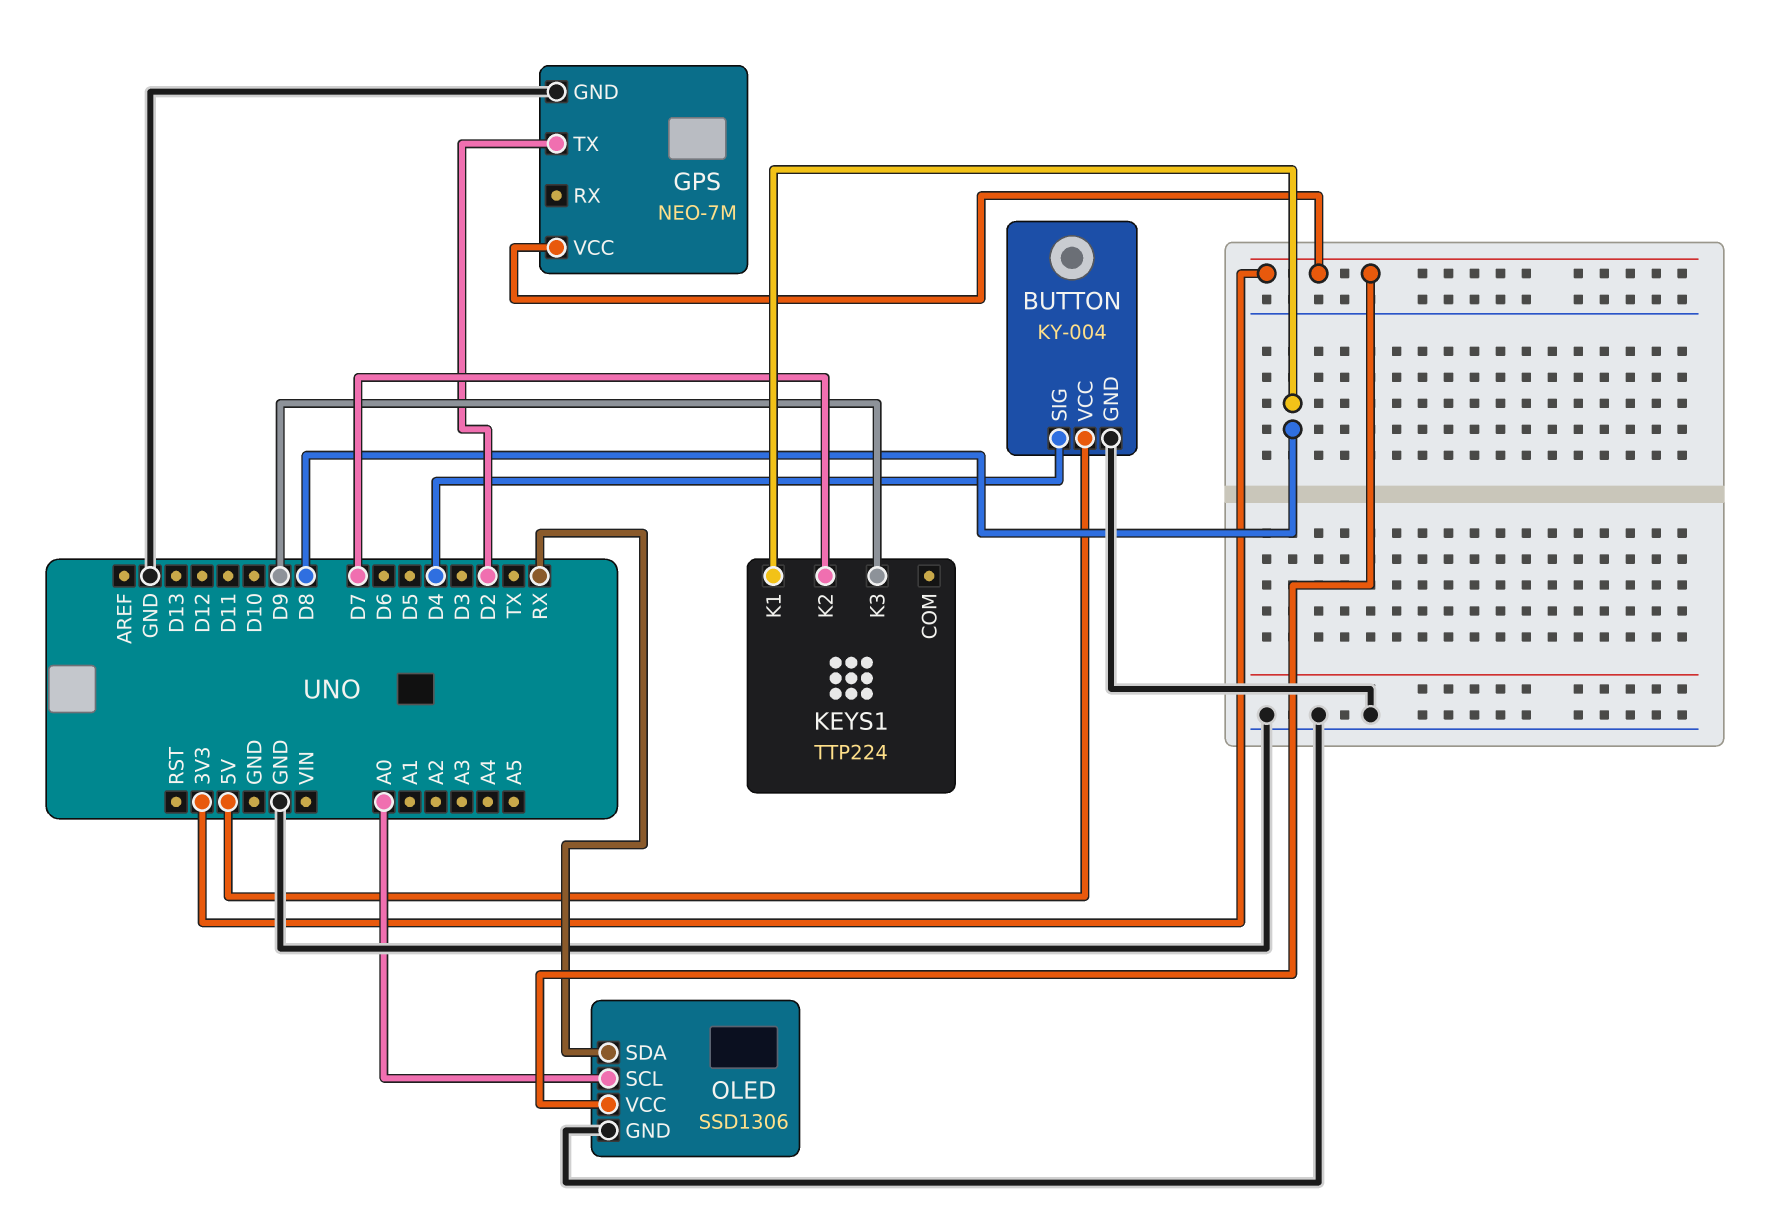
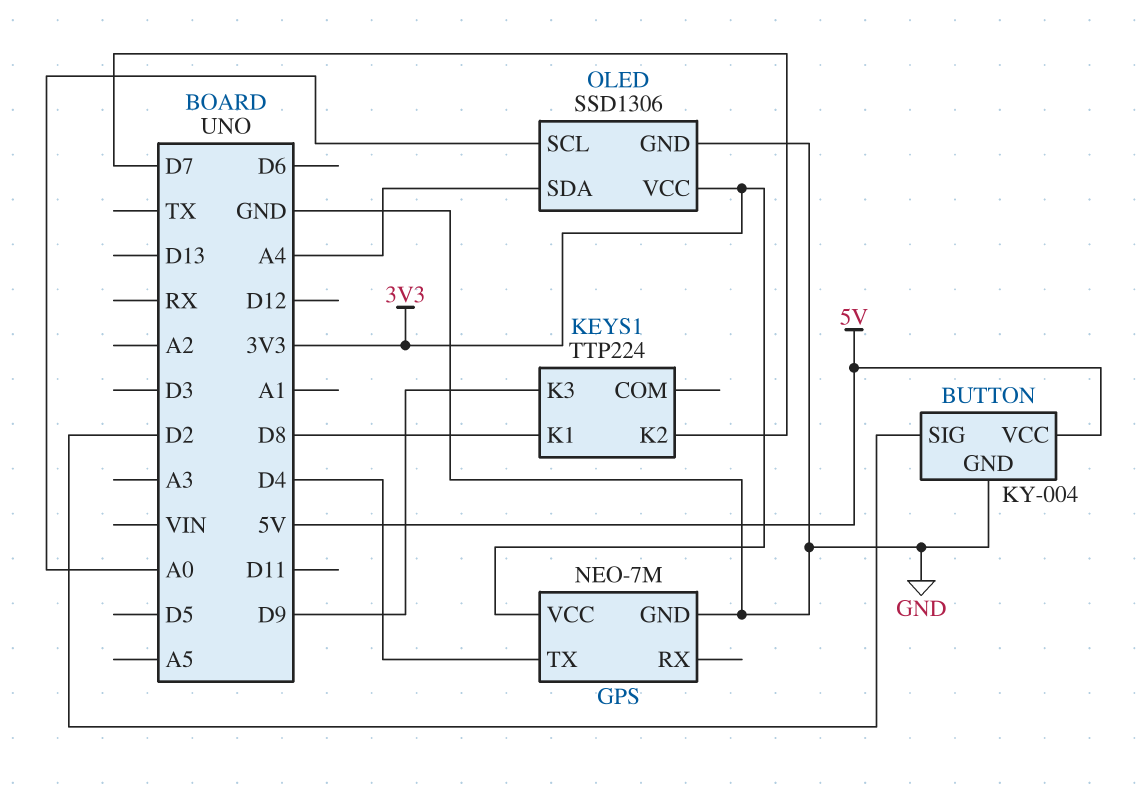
BUTTON pin SIG: D4 -> D2
GPS pin TX: D2 -> D4
OLED pin SDA: RX -> A4

